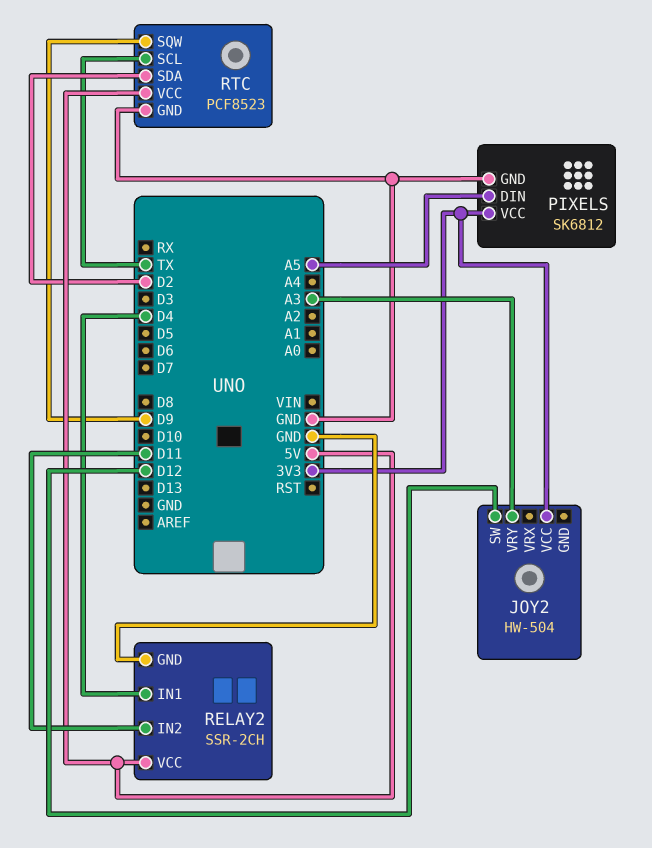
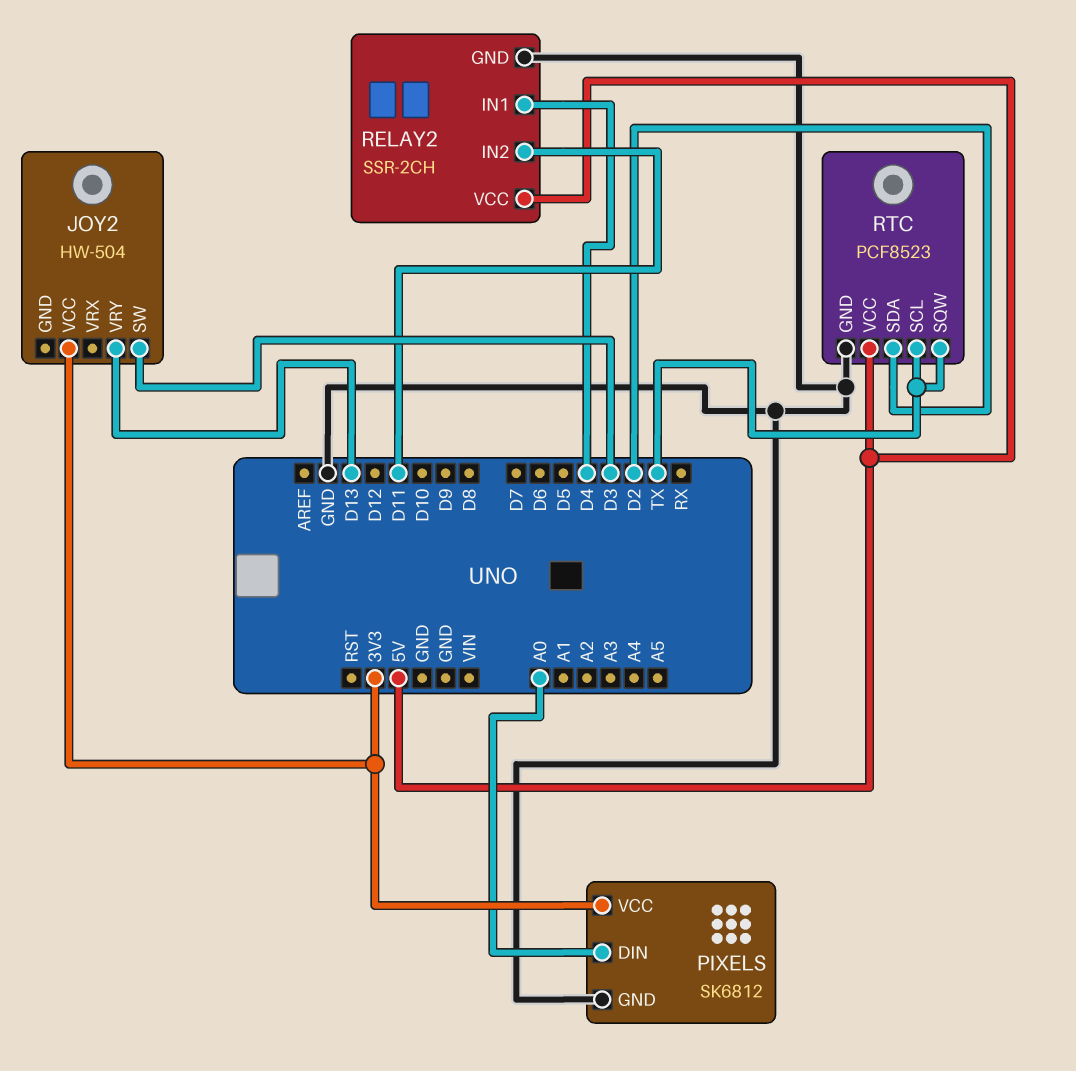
JOY2 pin SW: D12 -> D3
JOY2 pin VRY: A3 -> D13
PIXELS pin DIN: A5 -> A0
RTC pin SQW: D9 -> TX

